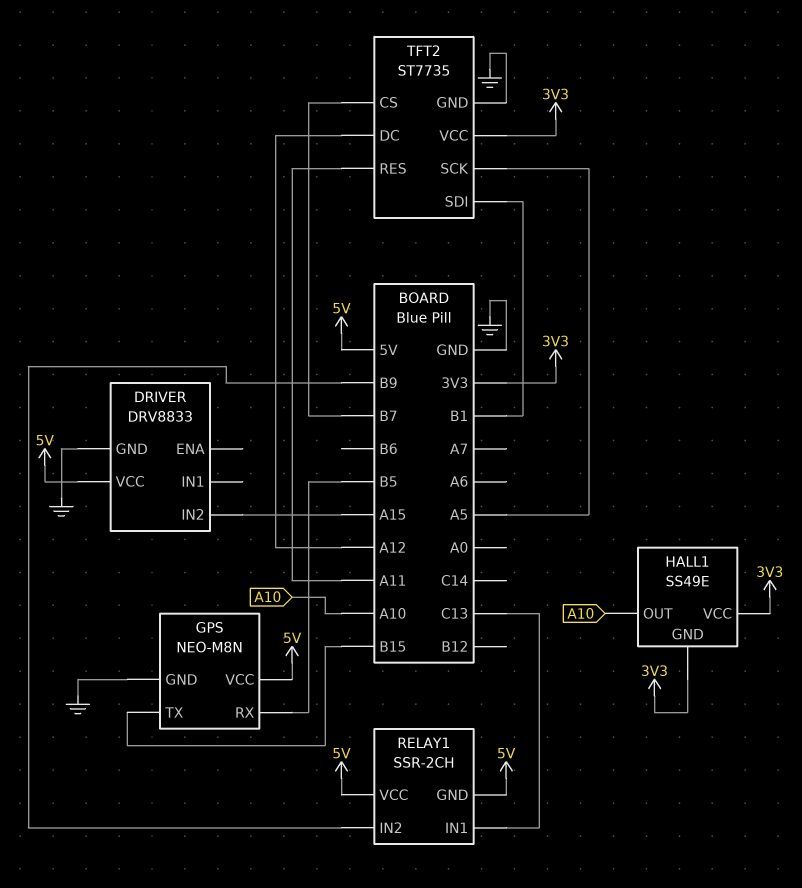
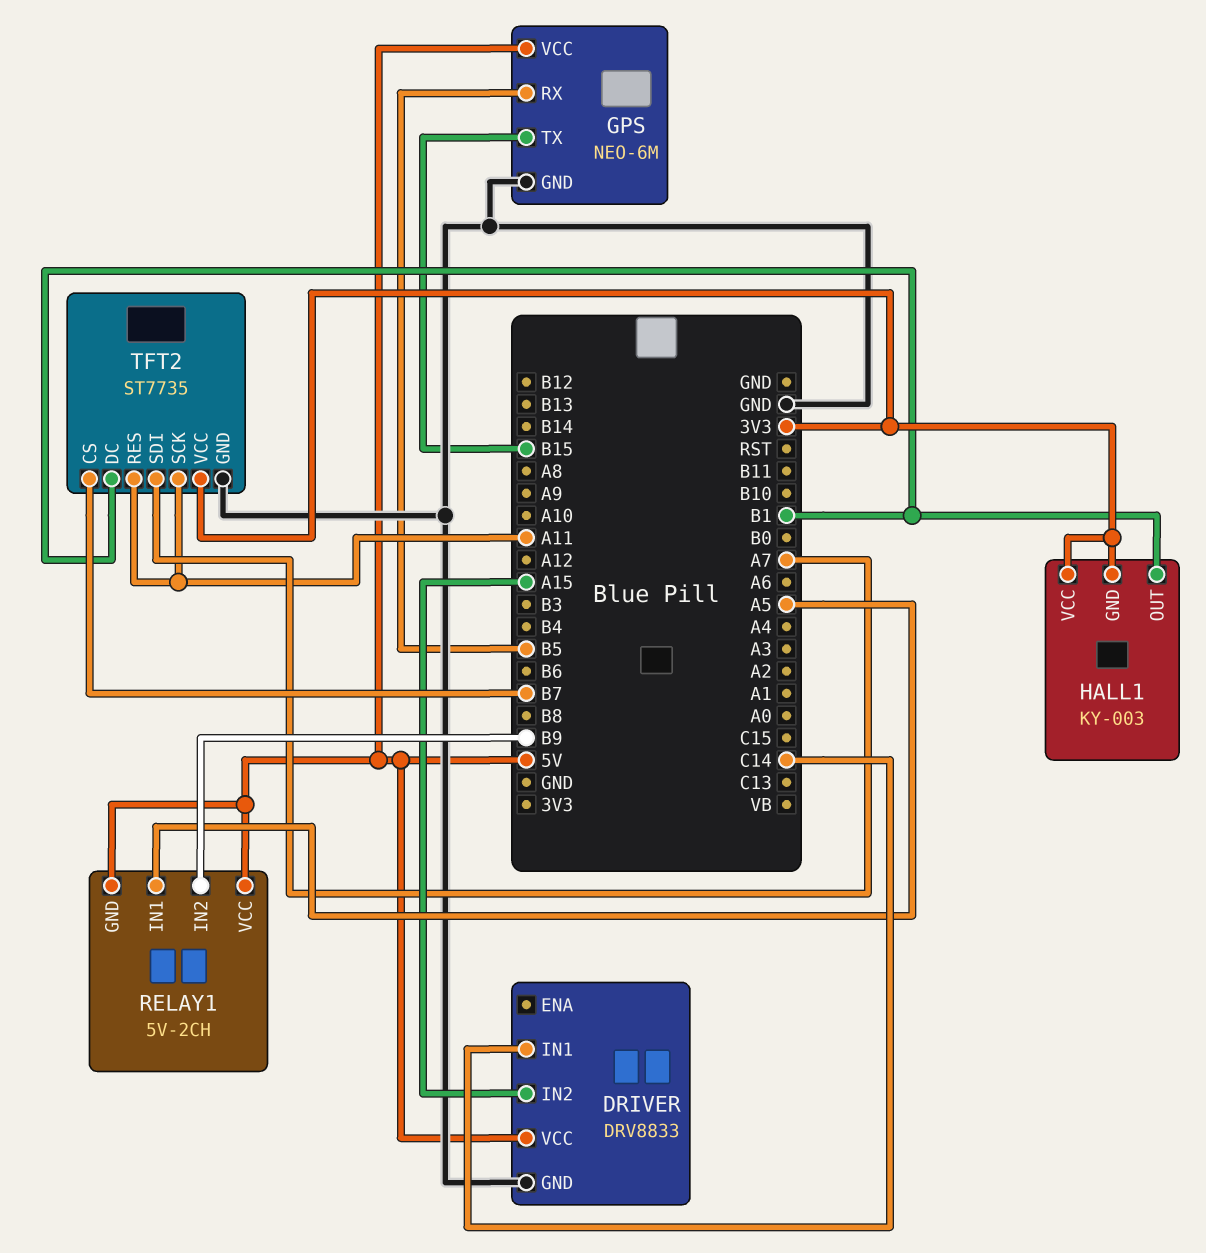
DRIVER pin IN1: none -> C14
GPS: NEO-M8N -> NEO-6M
HALL1: SS49E -> KY-003
HALL1 pin OUT: A10 -> B1
RELAY1: SSR-2CH -> 5V-2CH
RELAY1 pin IN1: C13 -> A5
TFT2 pin DC: A12 -> B1
TFT2 pin SCK: A5 -> A11
TFT2 pin SDI: B1 -> A7

